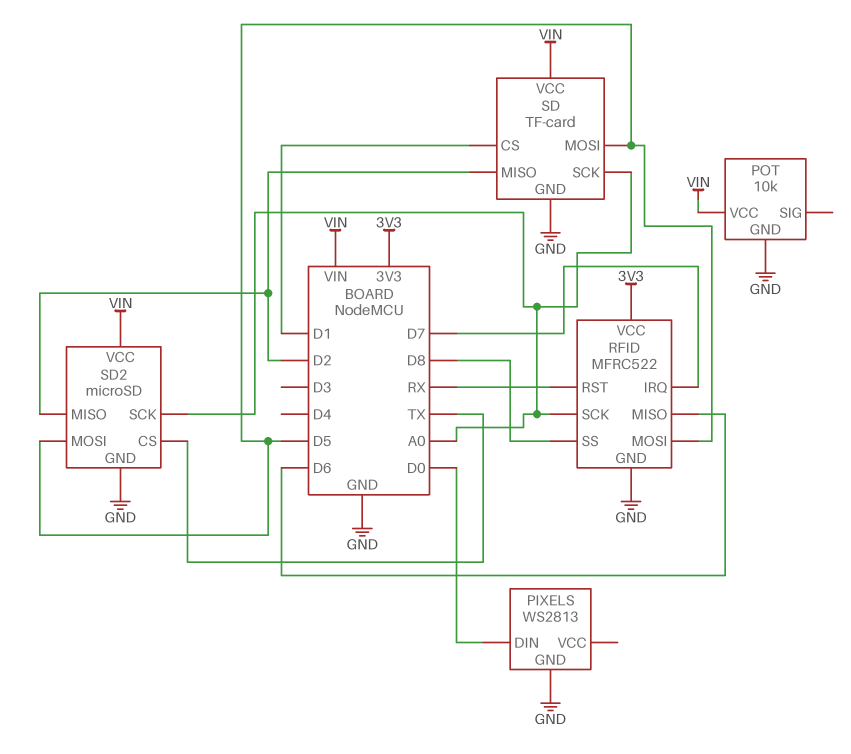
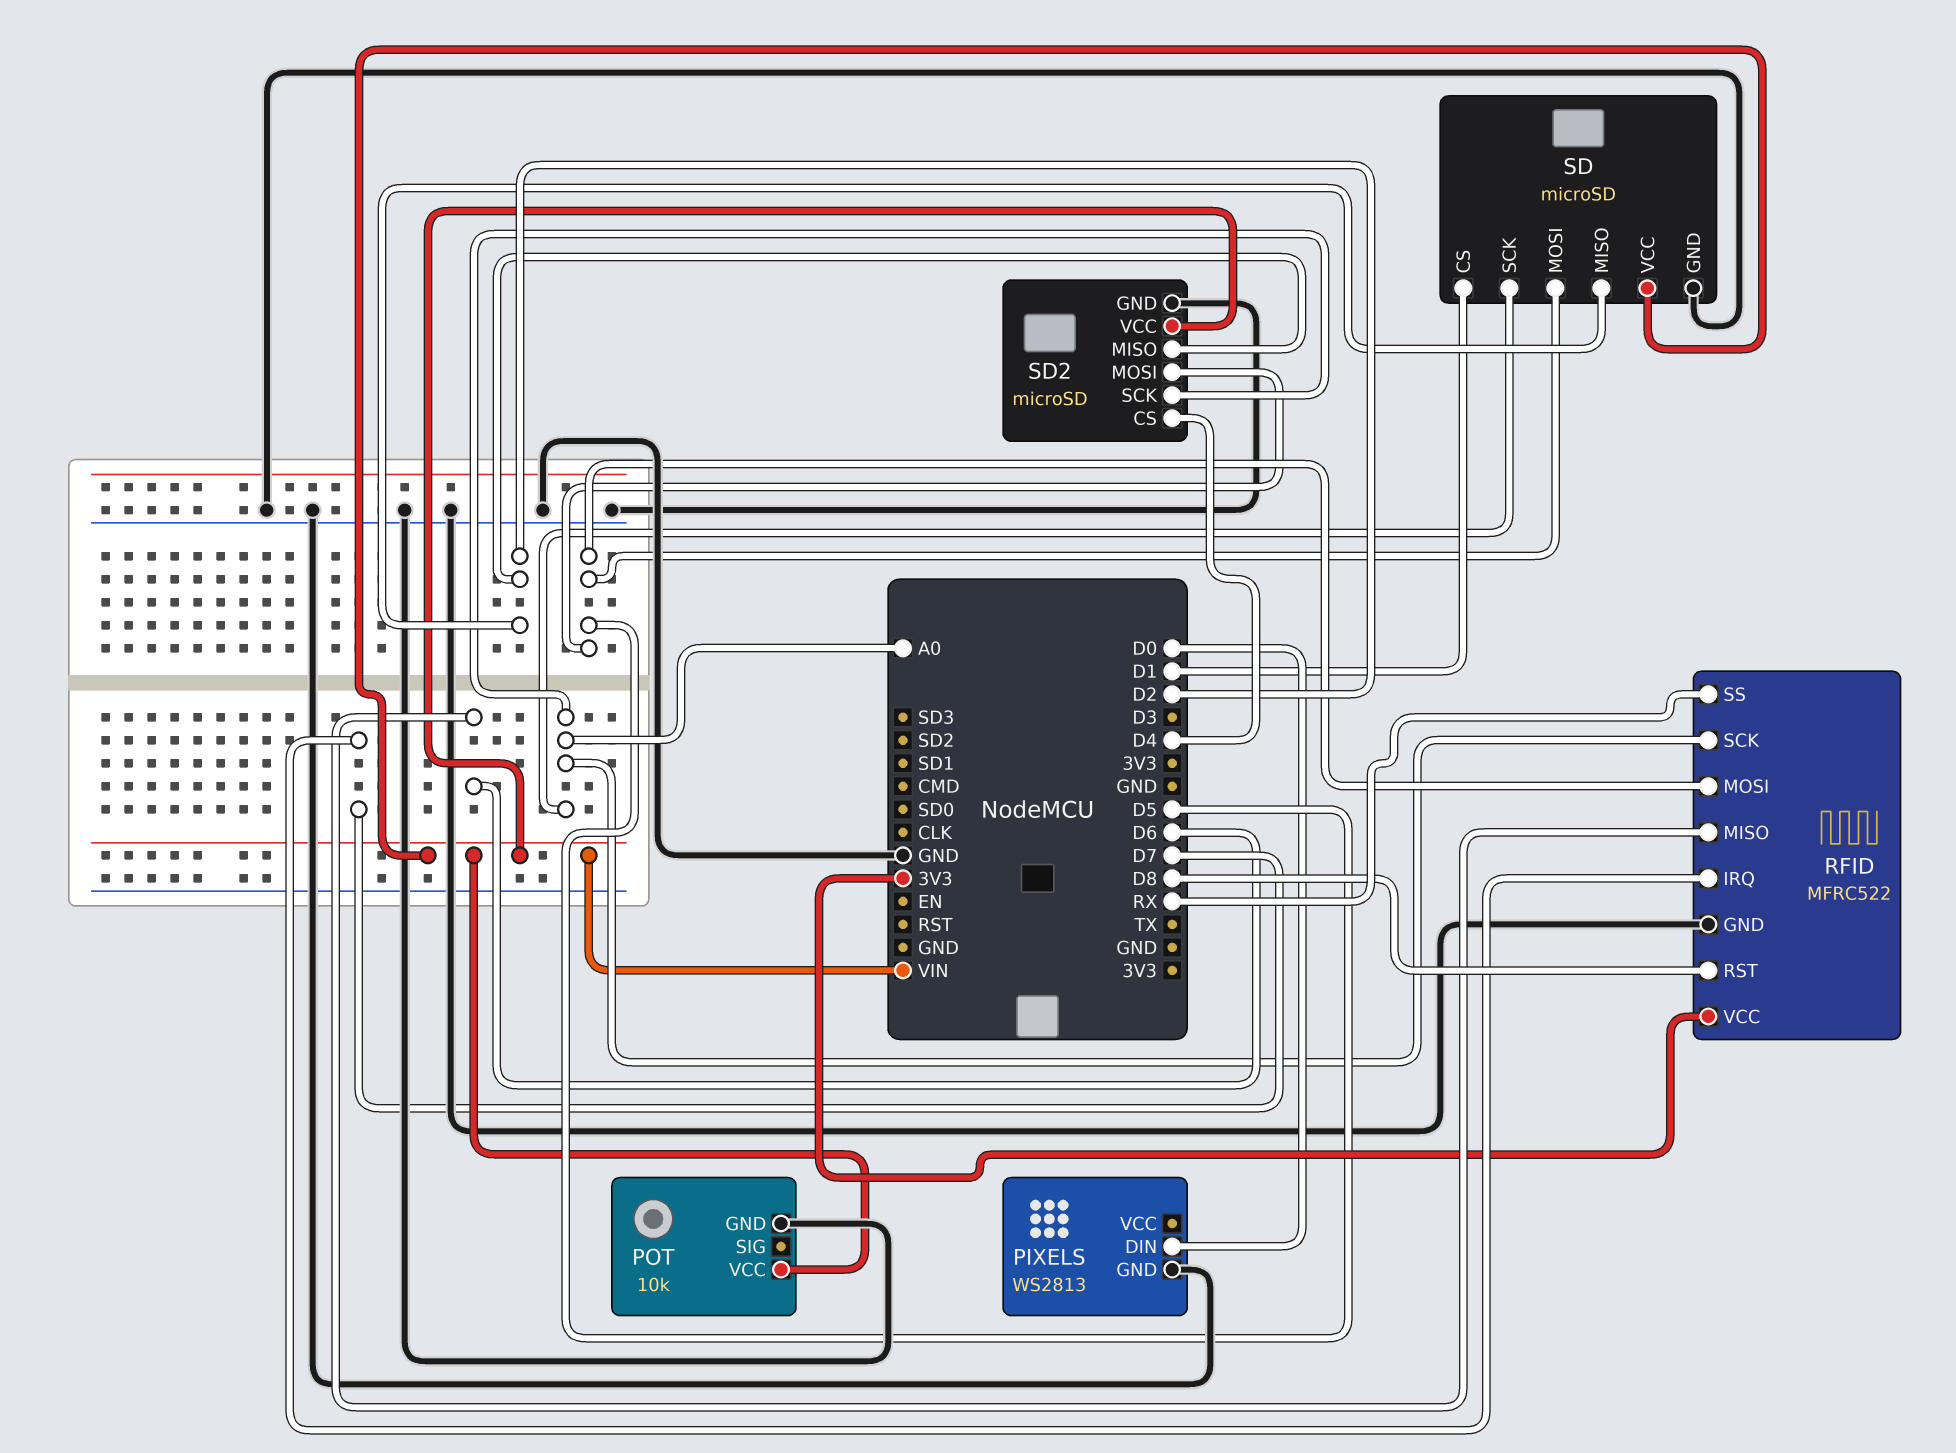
RFID pin RST: RX -> D8
RFID pin SS: D8 -> RX
SD: TF-card -> microSD
SD2 pin CS: TX -> D4

